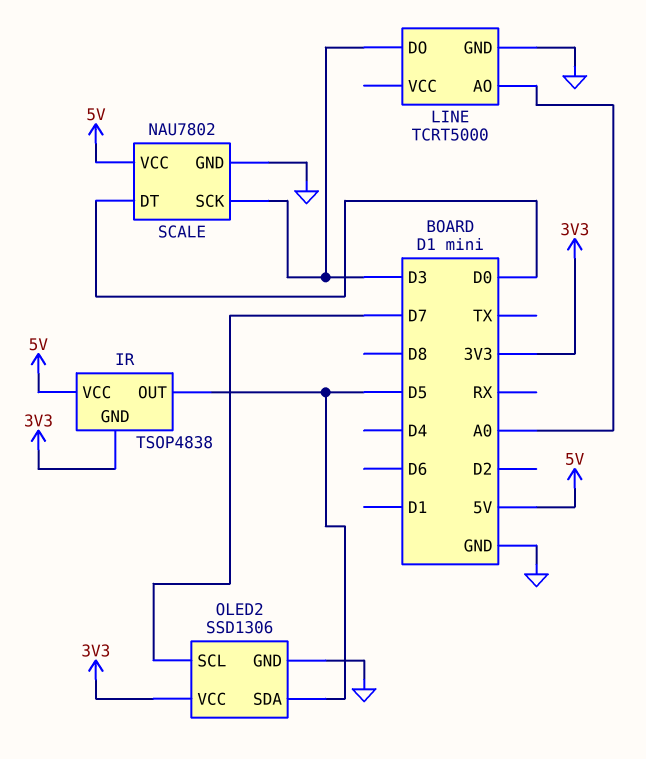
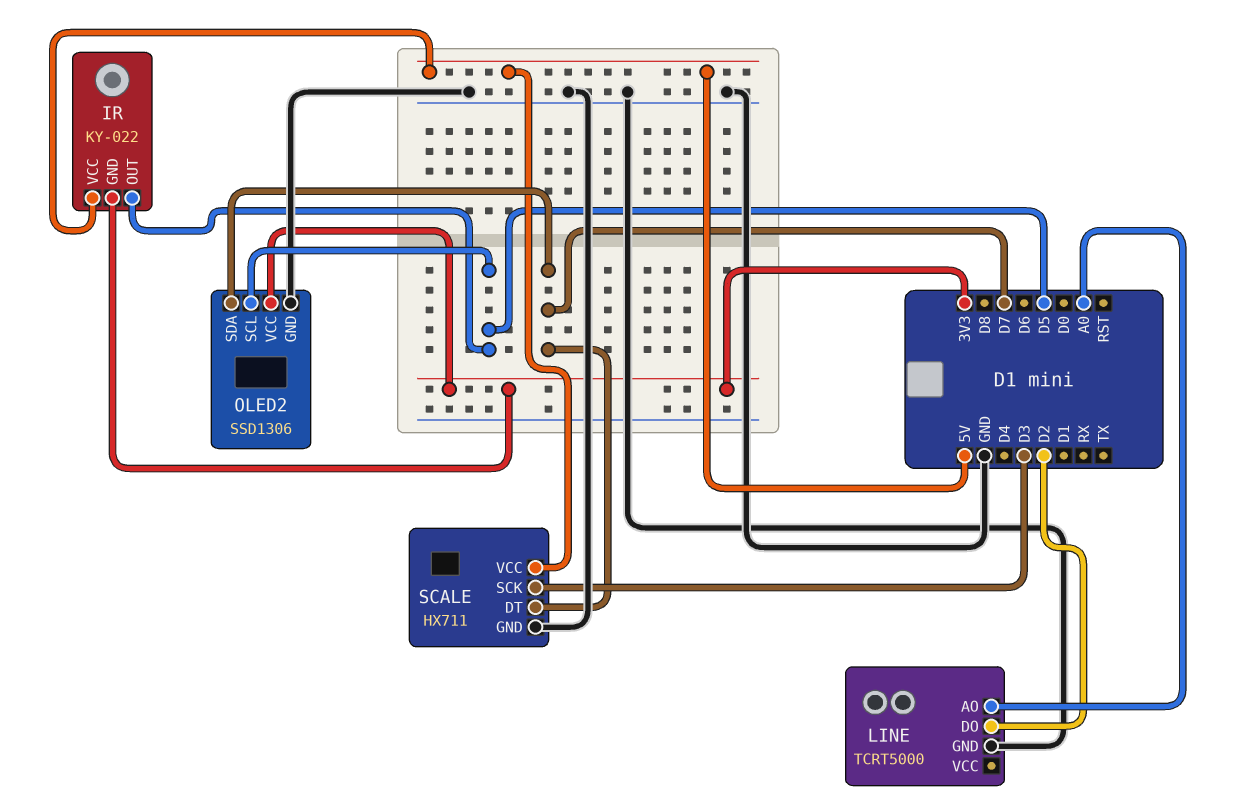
IR: TSOP4838 -> KY-022
LINE pin DO: D3 -> D2
OLED2 pin SCL: D7 -> D5
OLED2 pin SDA: D5 -> D7
SCALE: NAU7802 -> HX711
SCALE pin DT: D0 -> D7

